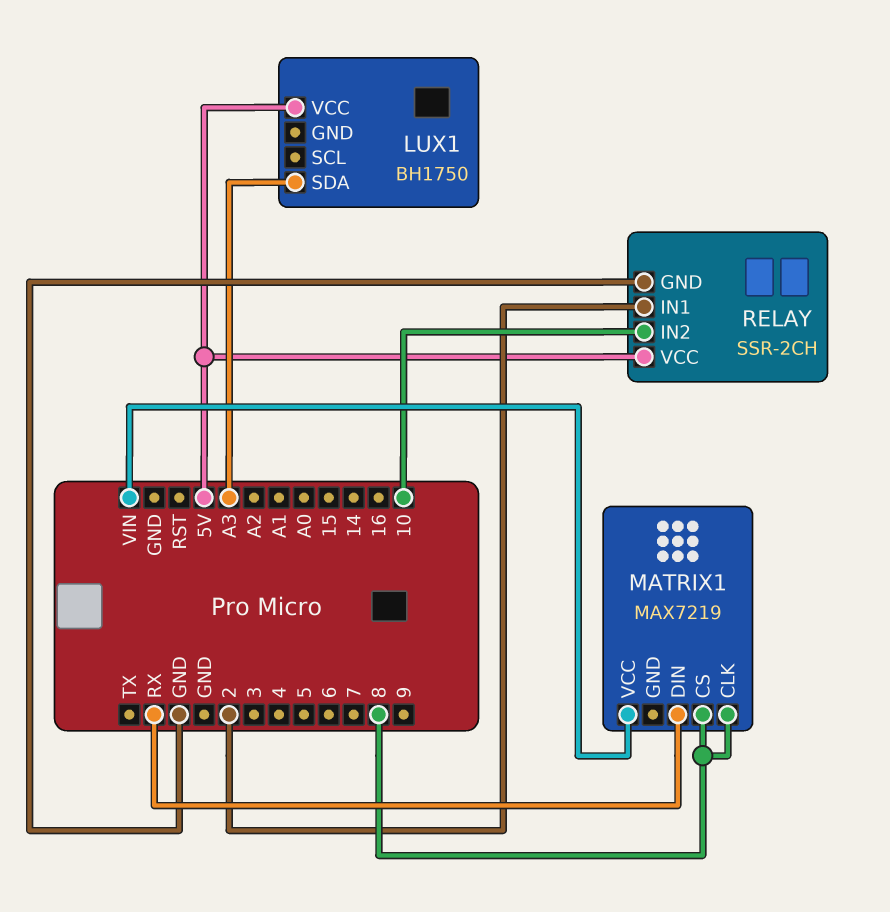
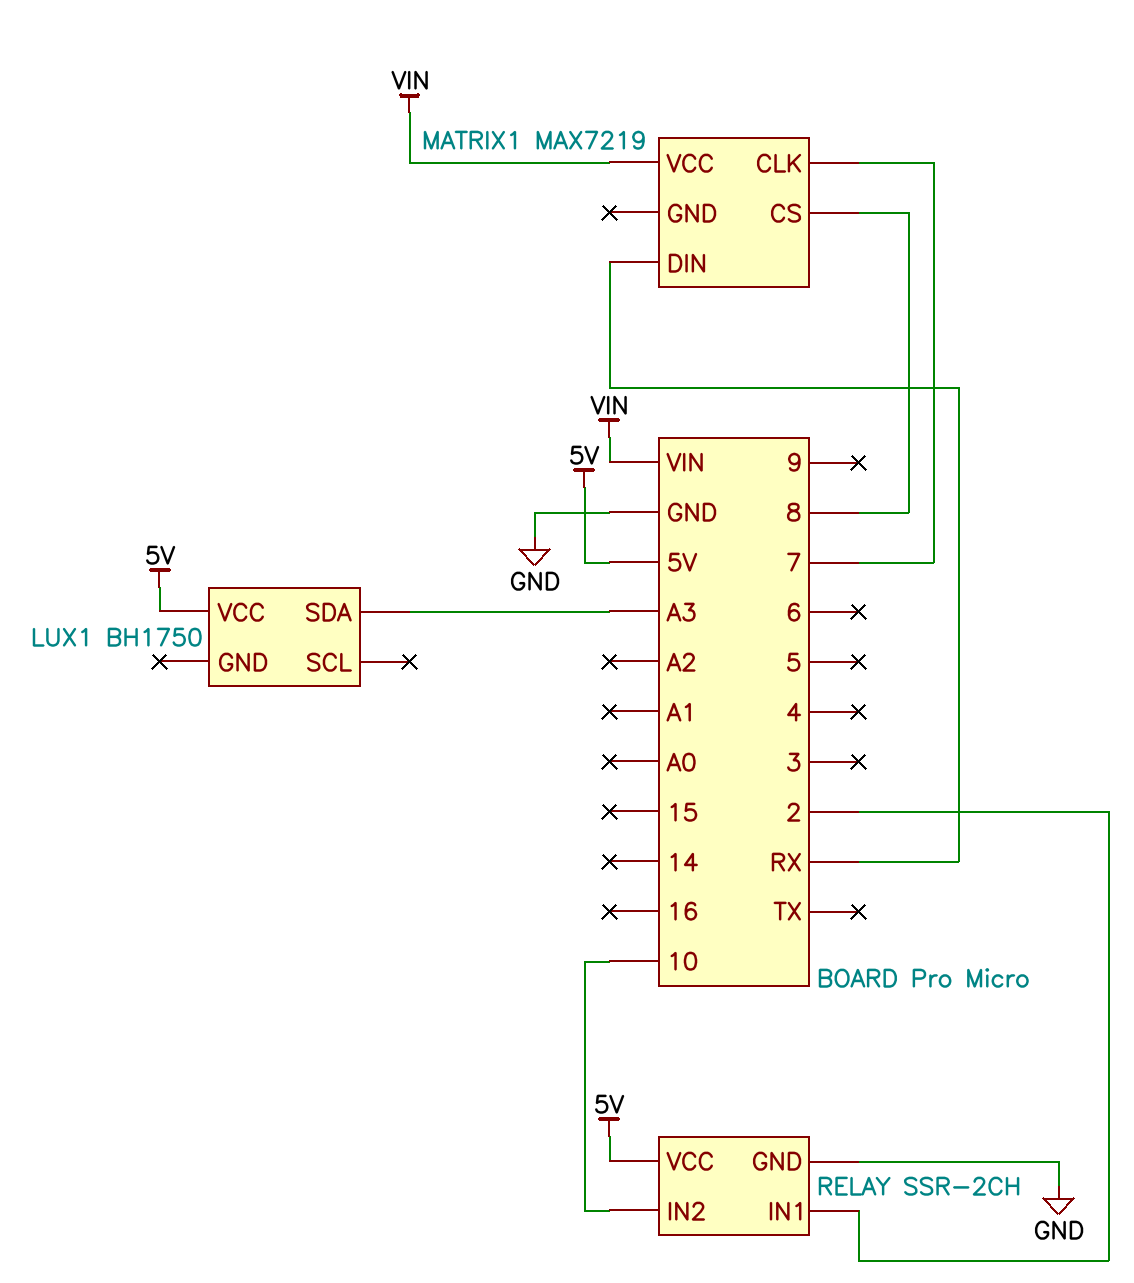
MATRIX1 pin CLK: 8 -> 7

